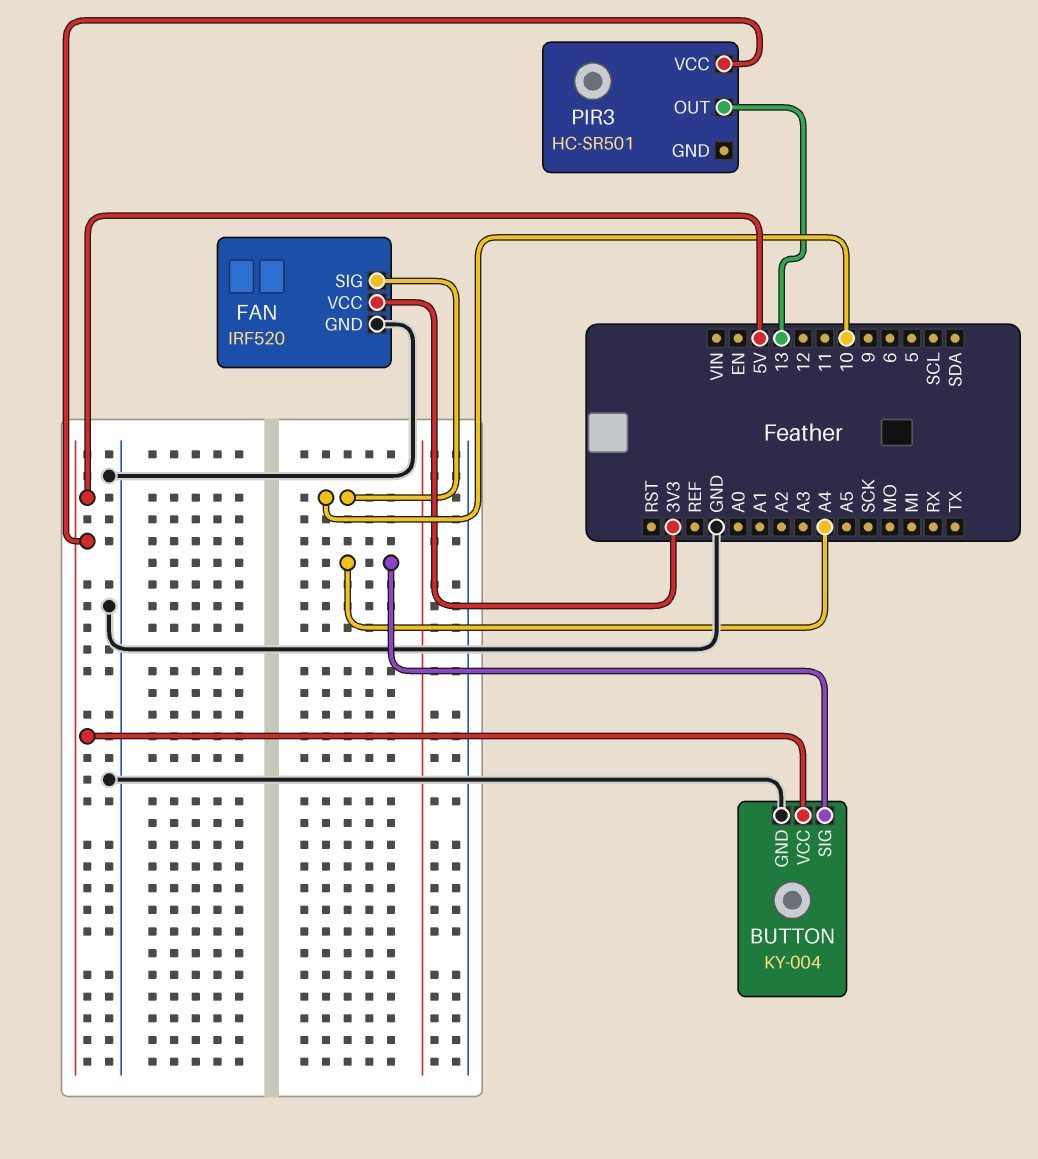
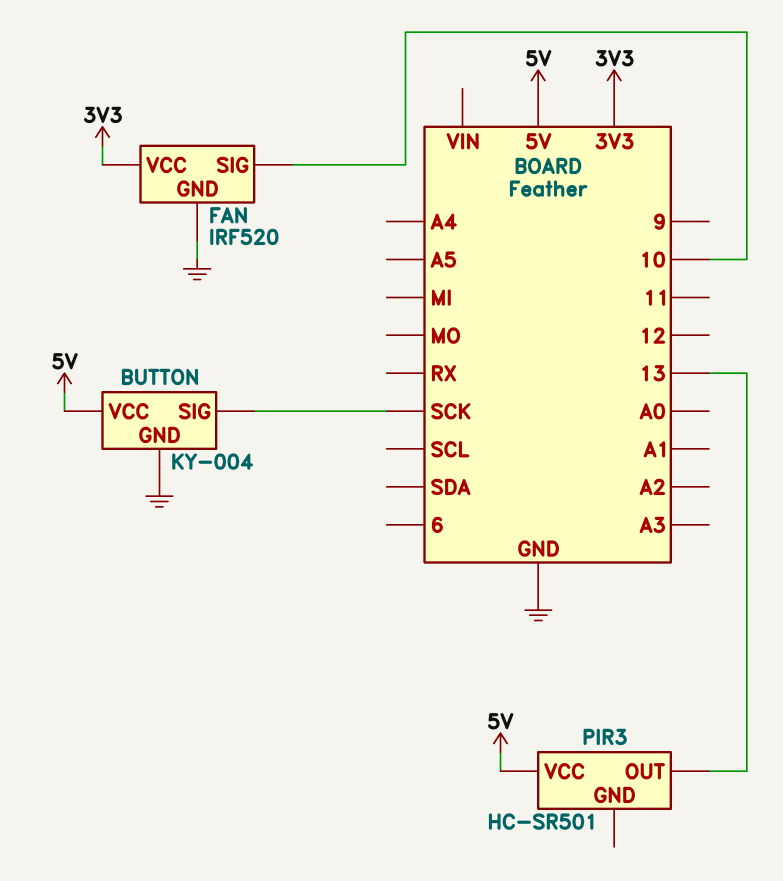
BUTTON pin SIG: A4 -> SCK

